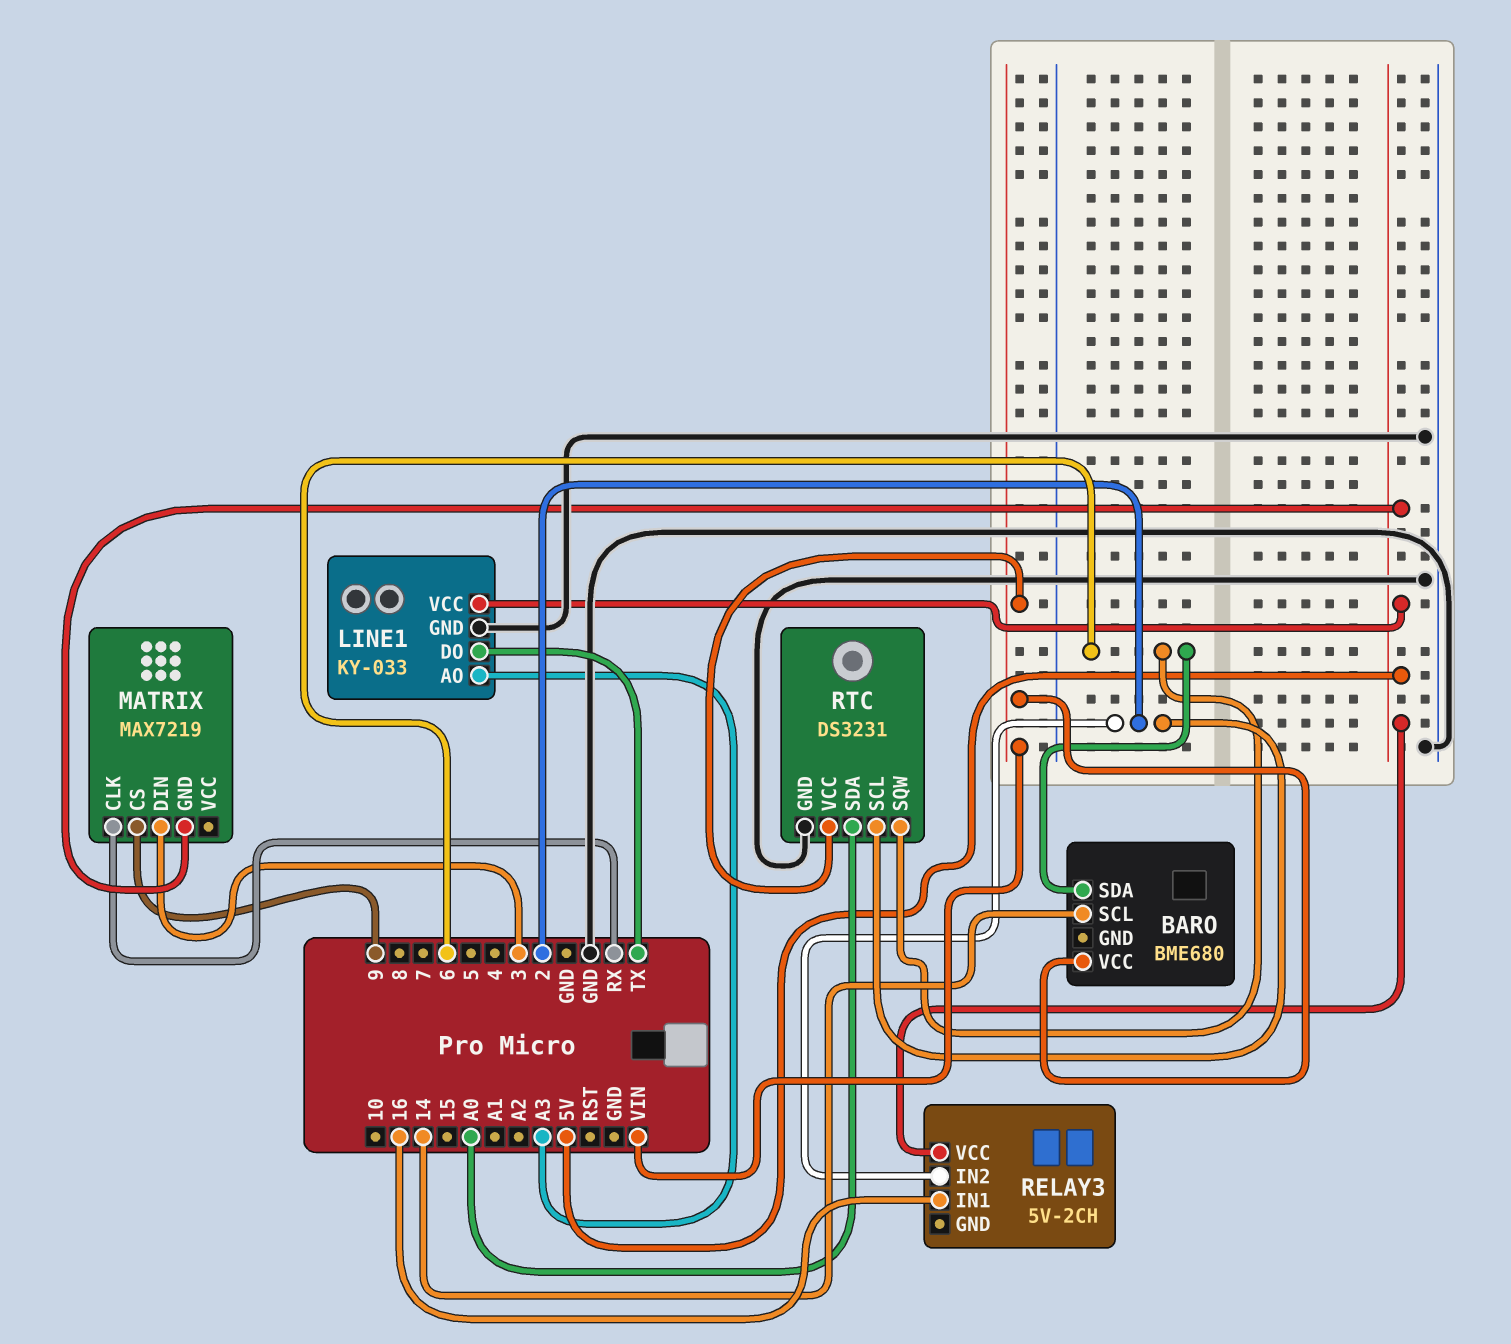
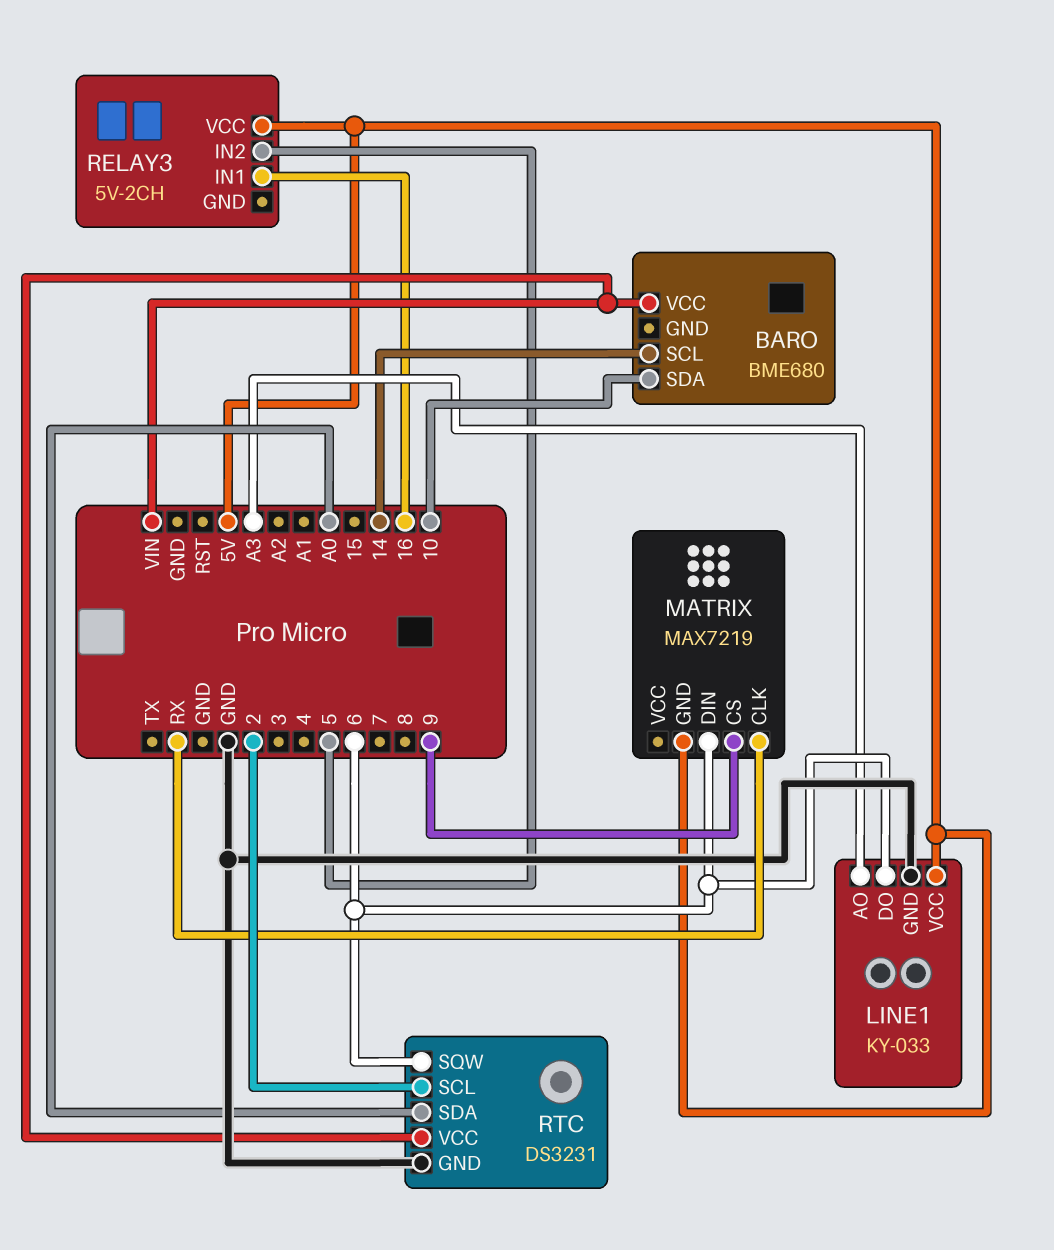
BARO pin SDA: 6 -> 10
LINE1 pin DO: TX -> 6
MATRIX pin DIN: 3 -> 6
RELAY3 pin IN2: 2 -> 5

